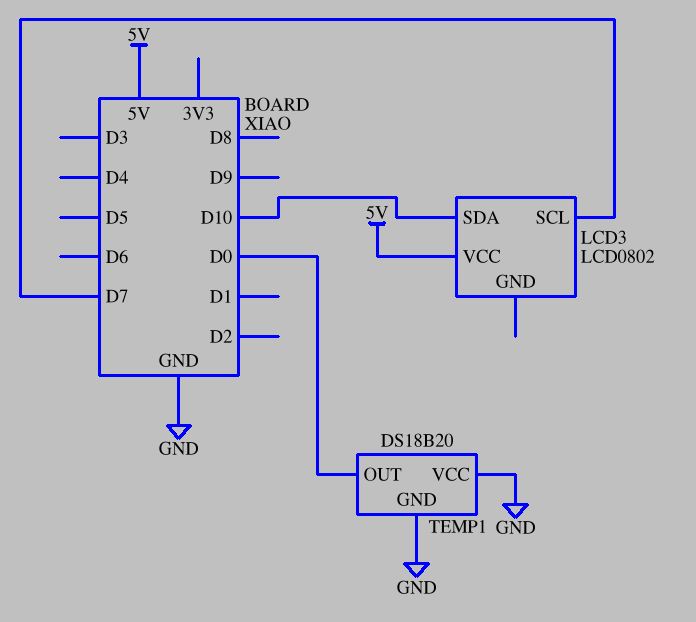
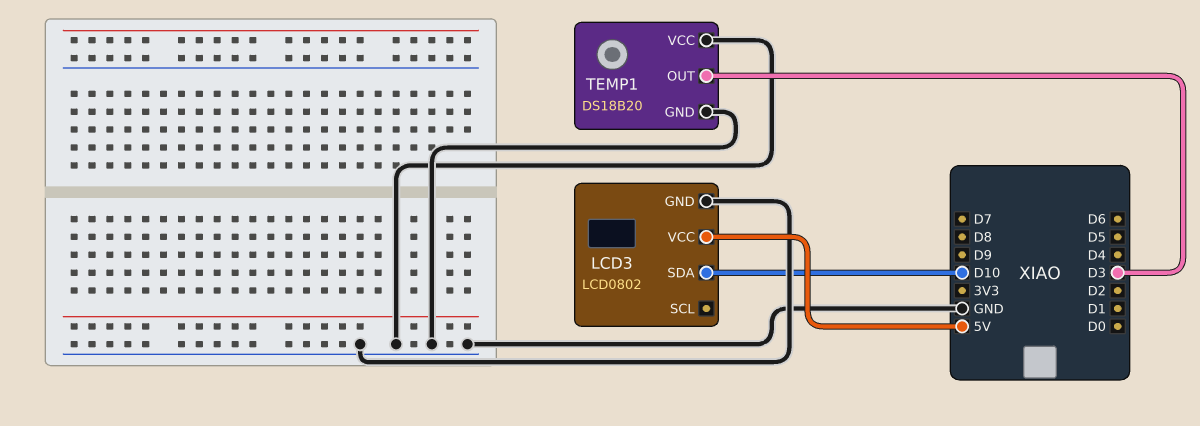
LCD3 pin GND: none -> GND
LCD3 pin SCL: D7 -> none
TEMP1 pin OUT: D0 -> D3

